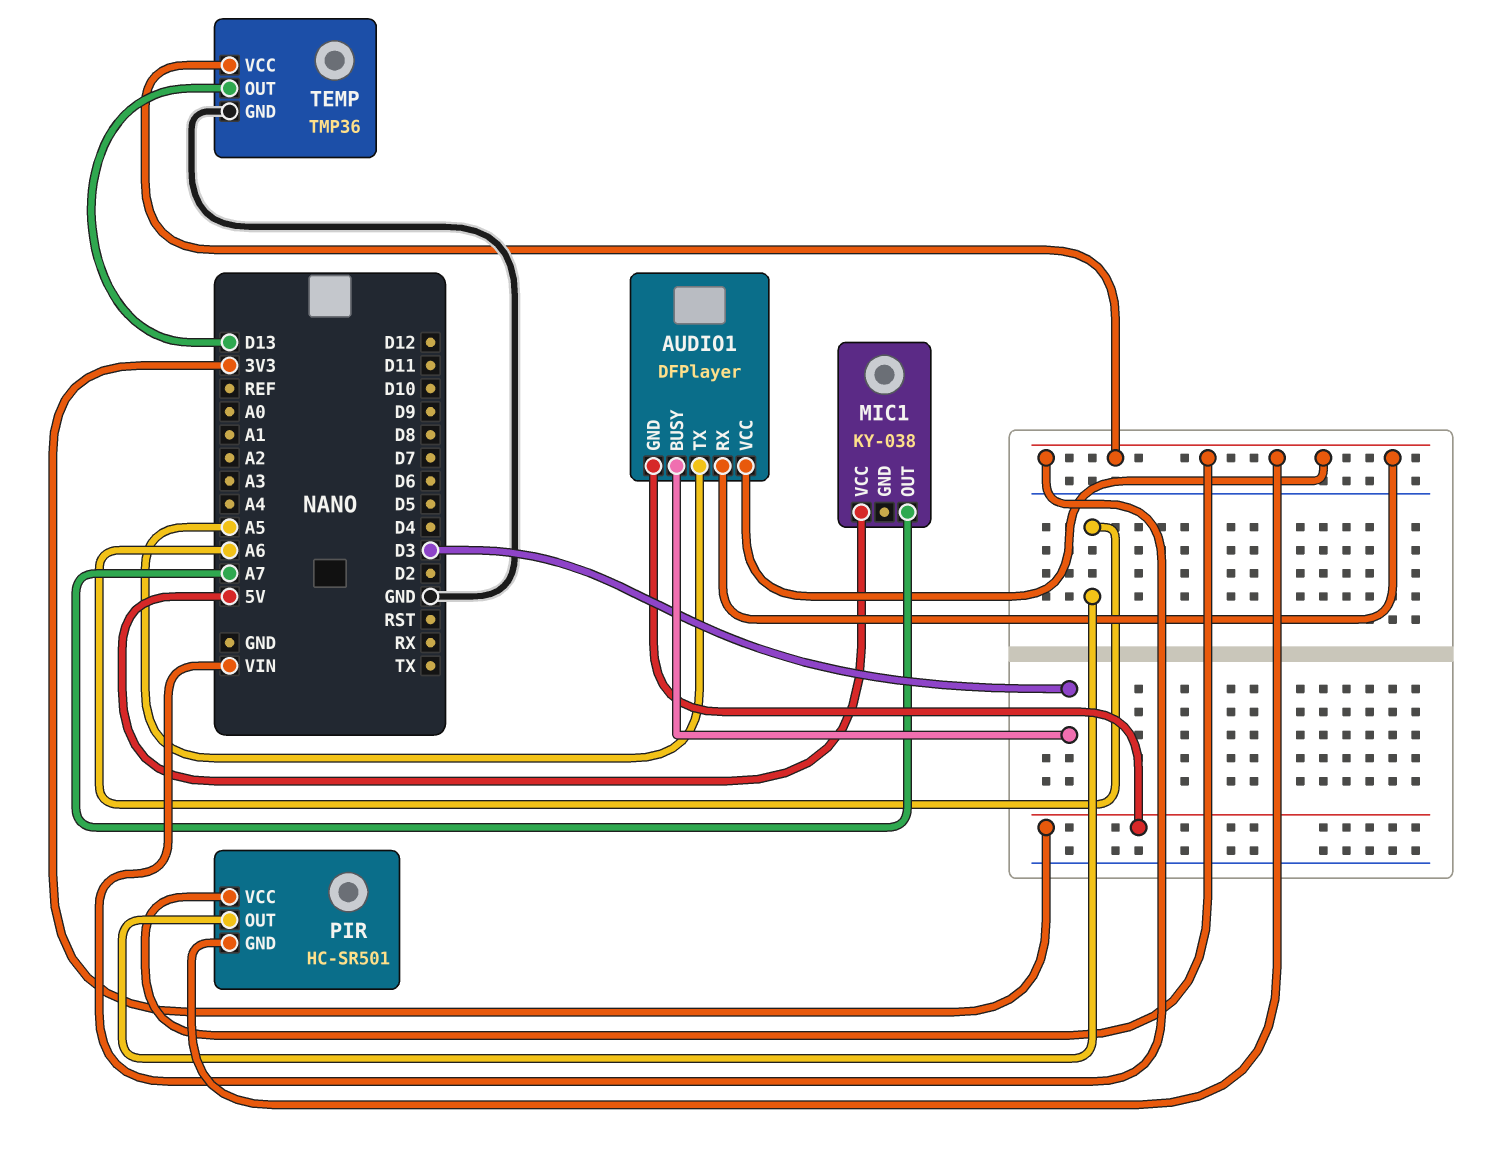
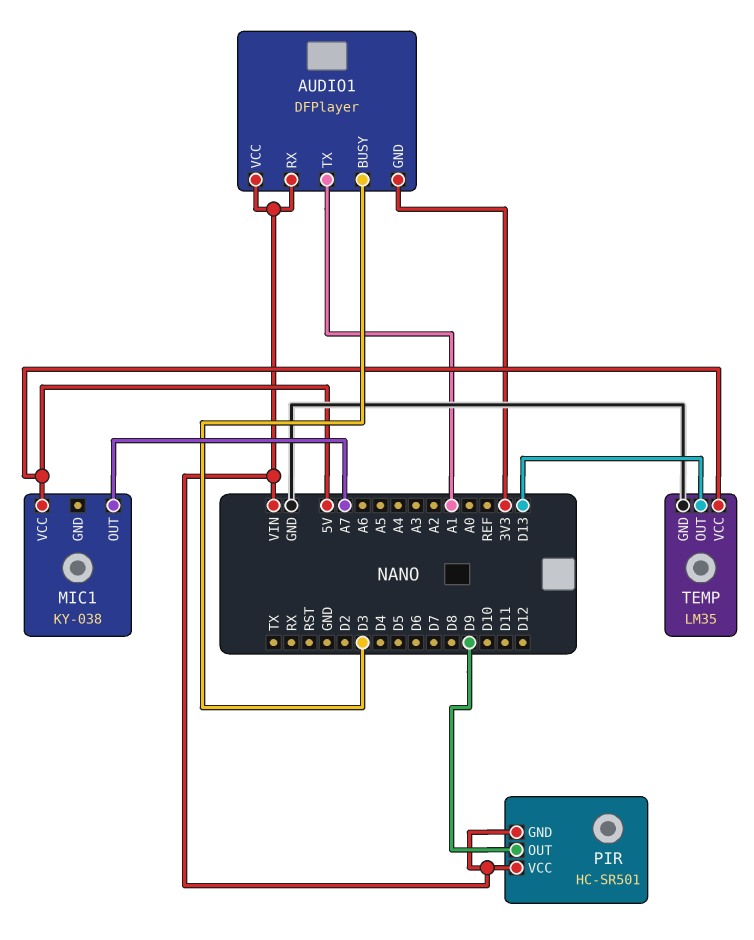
AUDIO1 pin TX: A5 -> A1
PIR pin OUT: A6 -> D9
TEMP: TMP36 -> LM35
TEMP pin VCC: VIN -> 5V

